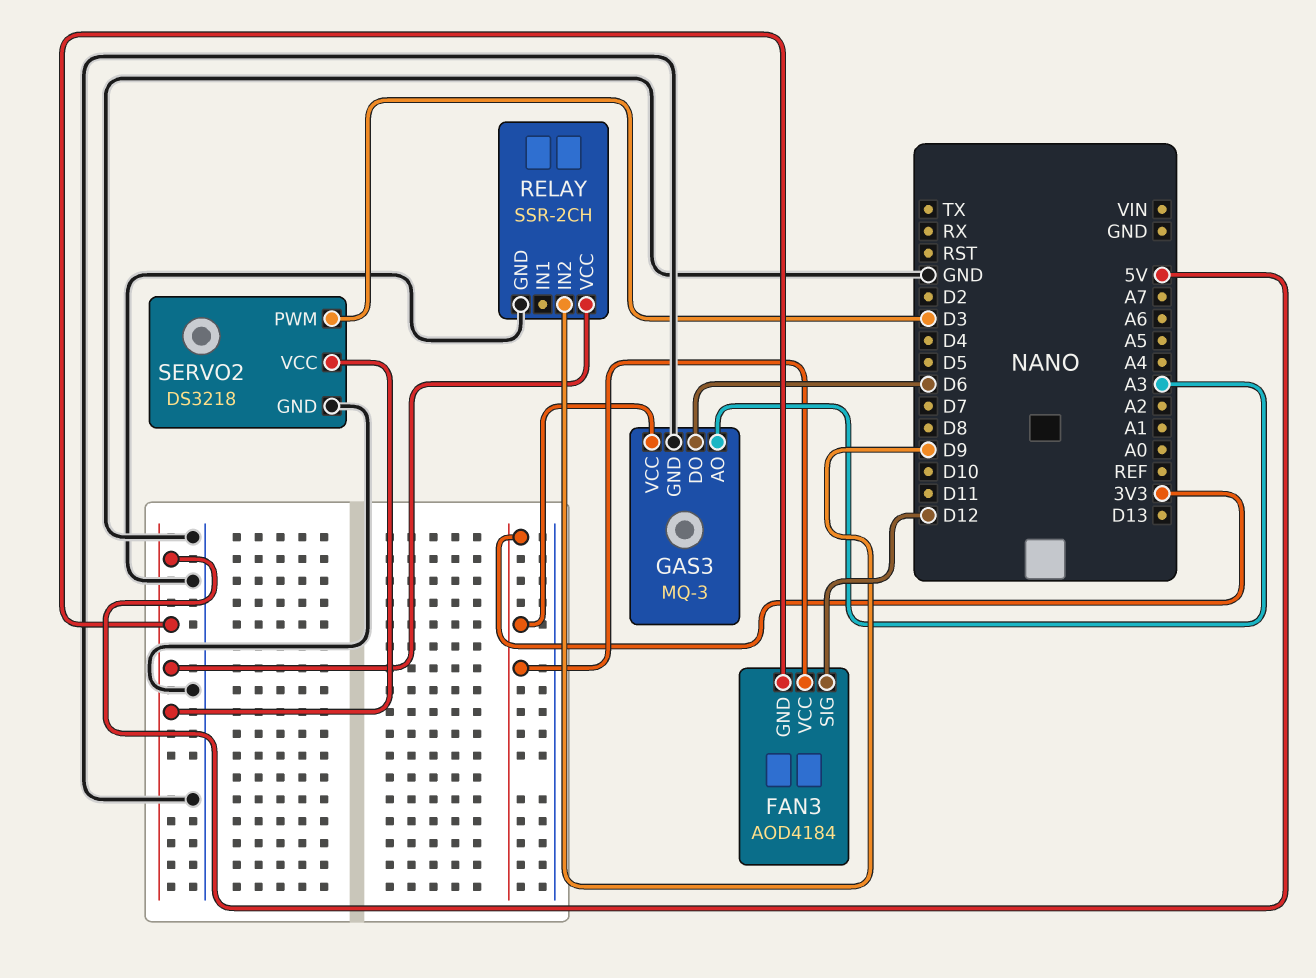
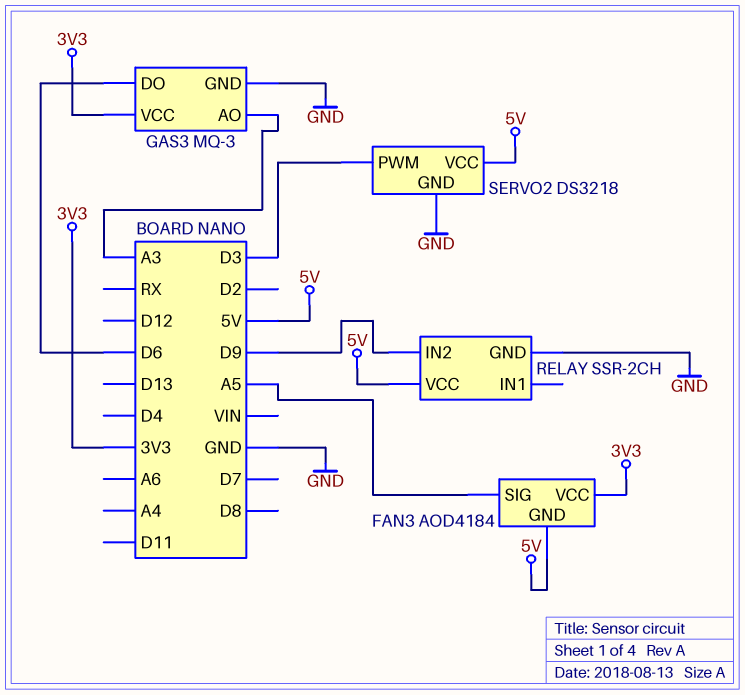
FAN3 pin SIG: D12 -> A5

